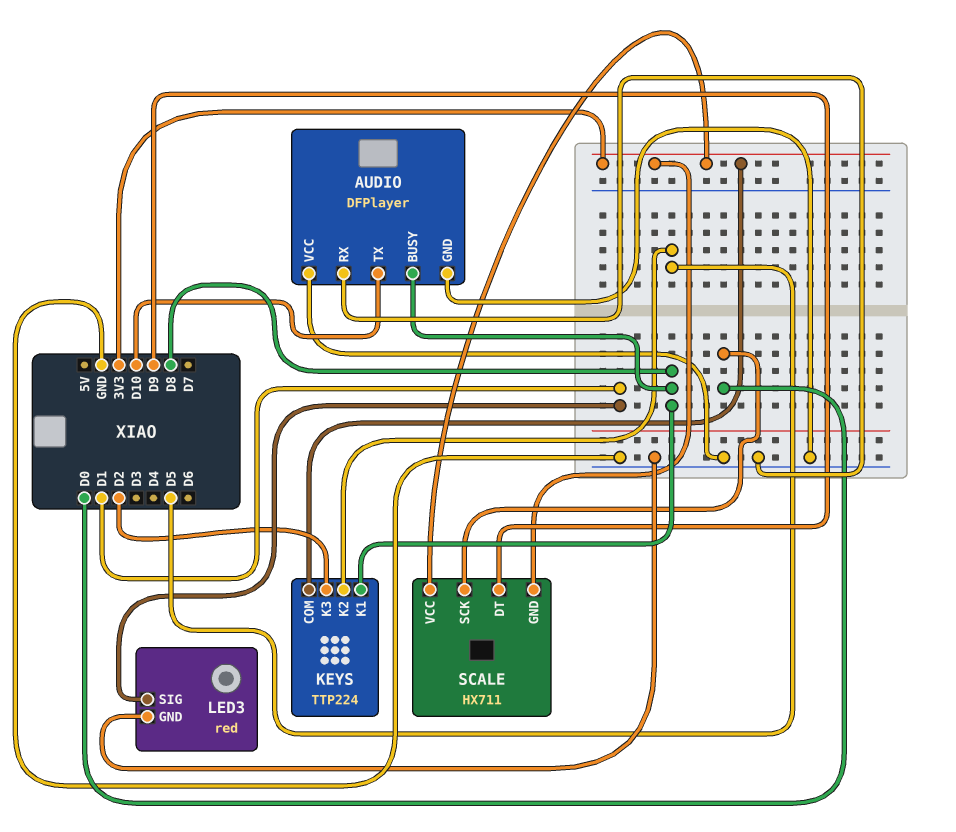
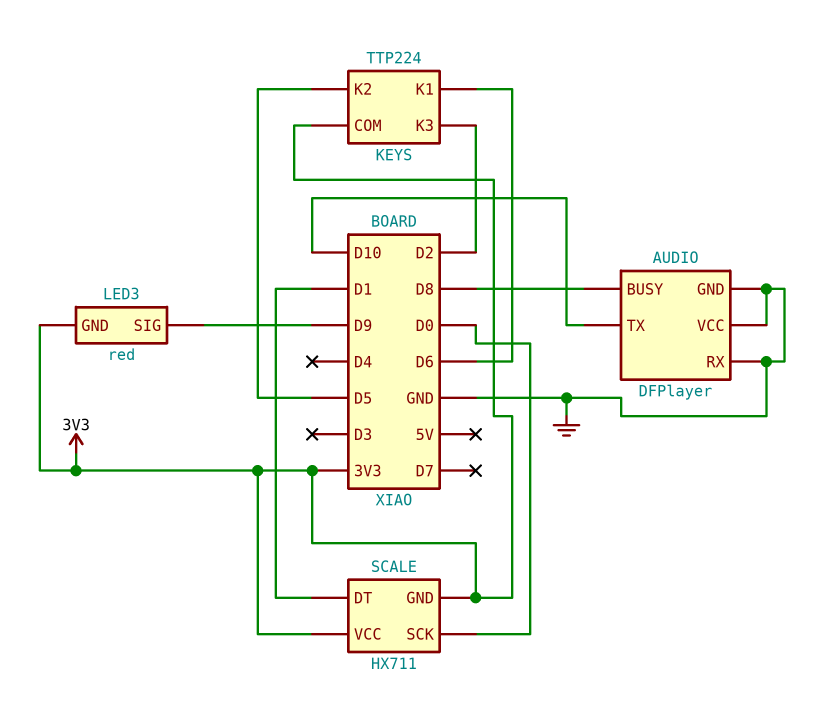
KEYS pin K1: D8 -> D6
LED3 pin GND: GND -> 3V3
LED3 pin SIG: D1 -> D9
SCALE pin DT: D9 -> D1

